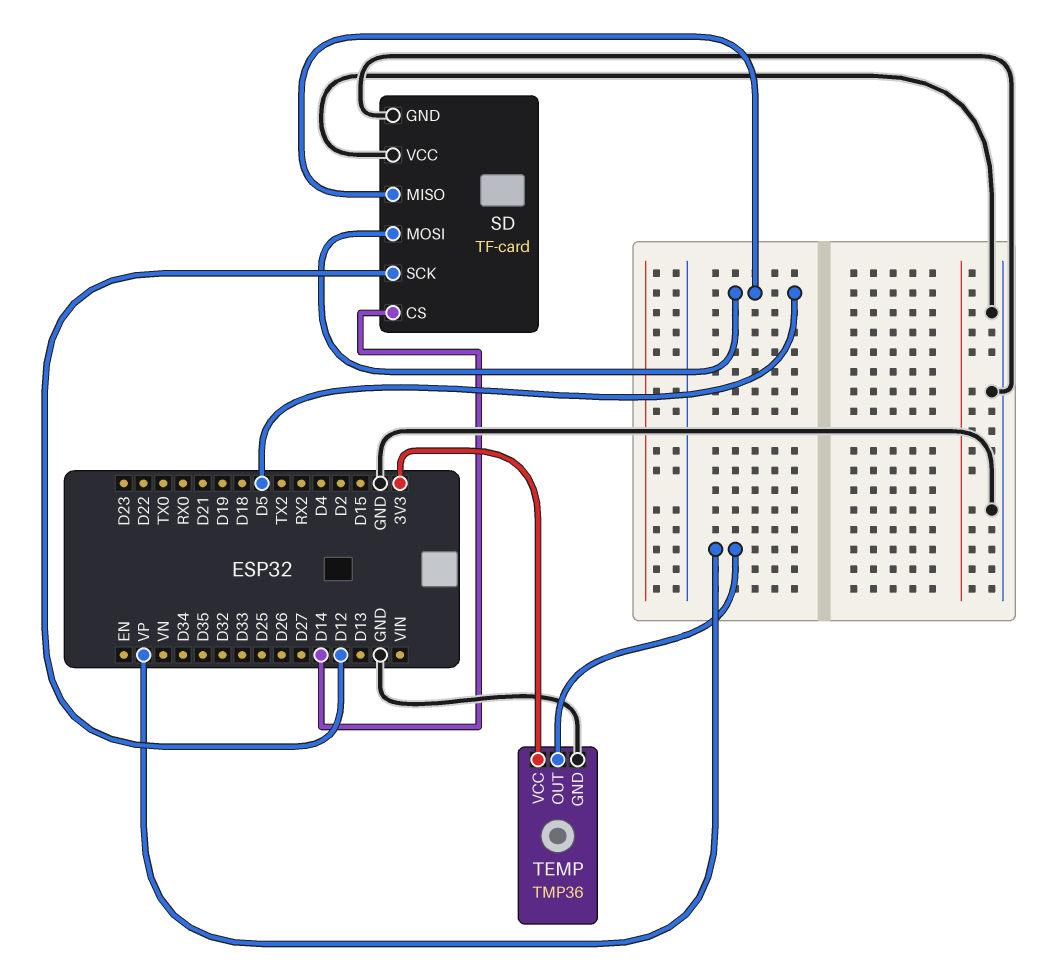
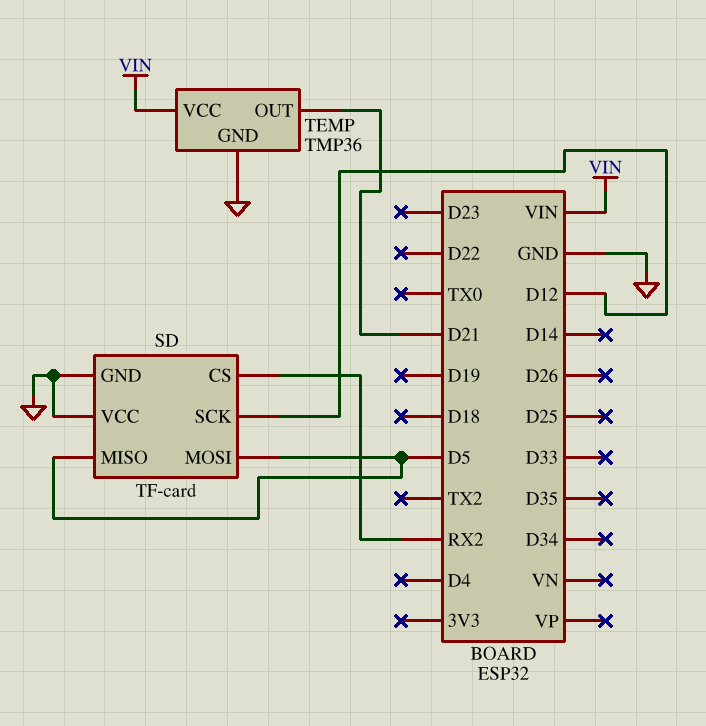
SD pin CS: D14 -> RX2
TEMP pin OUT: VP -> D21
TEMP pin VCC: 3V3 -> VIN

